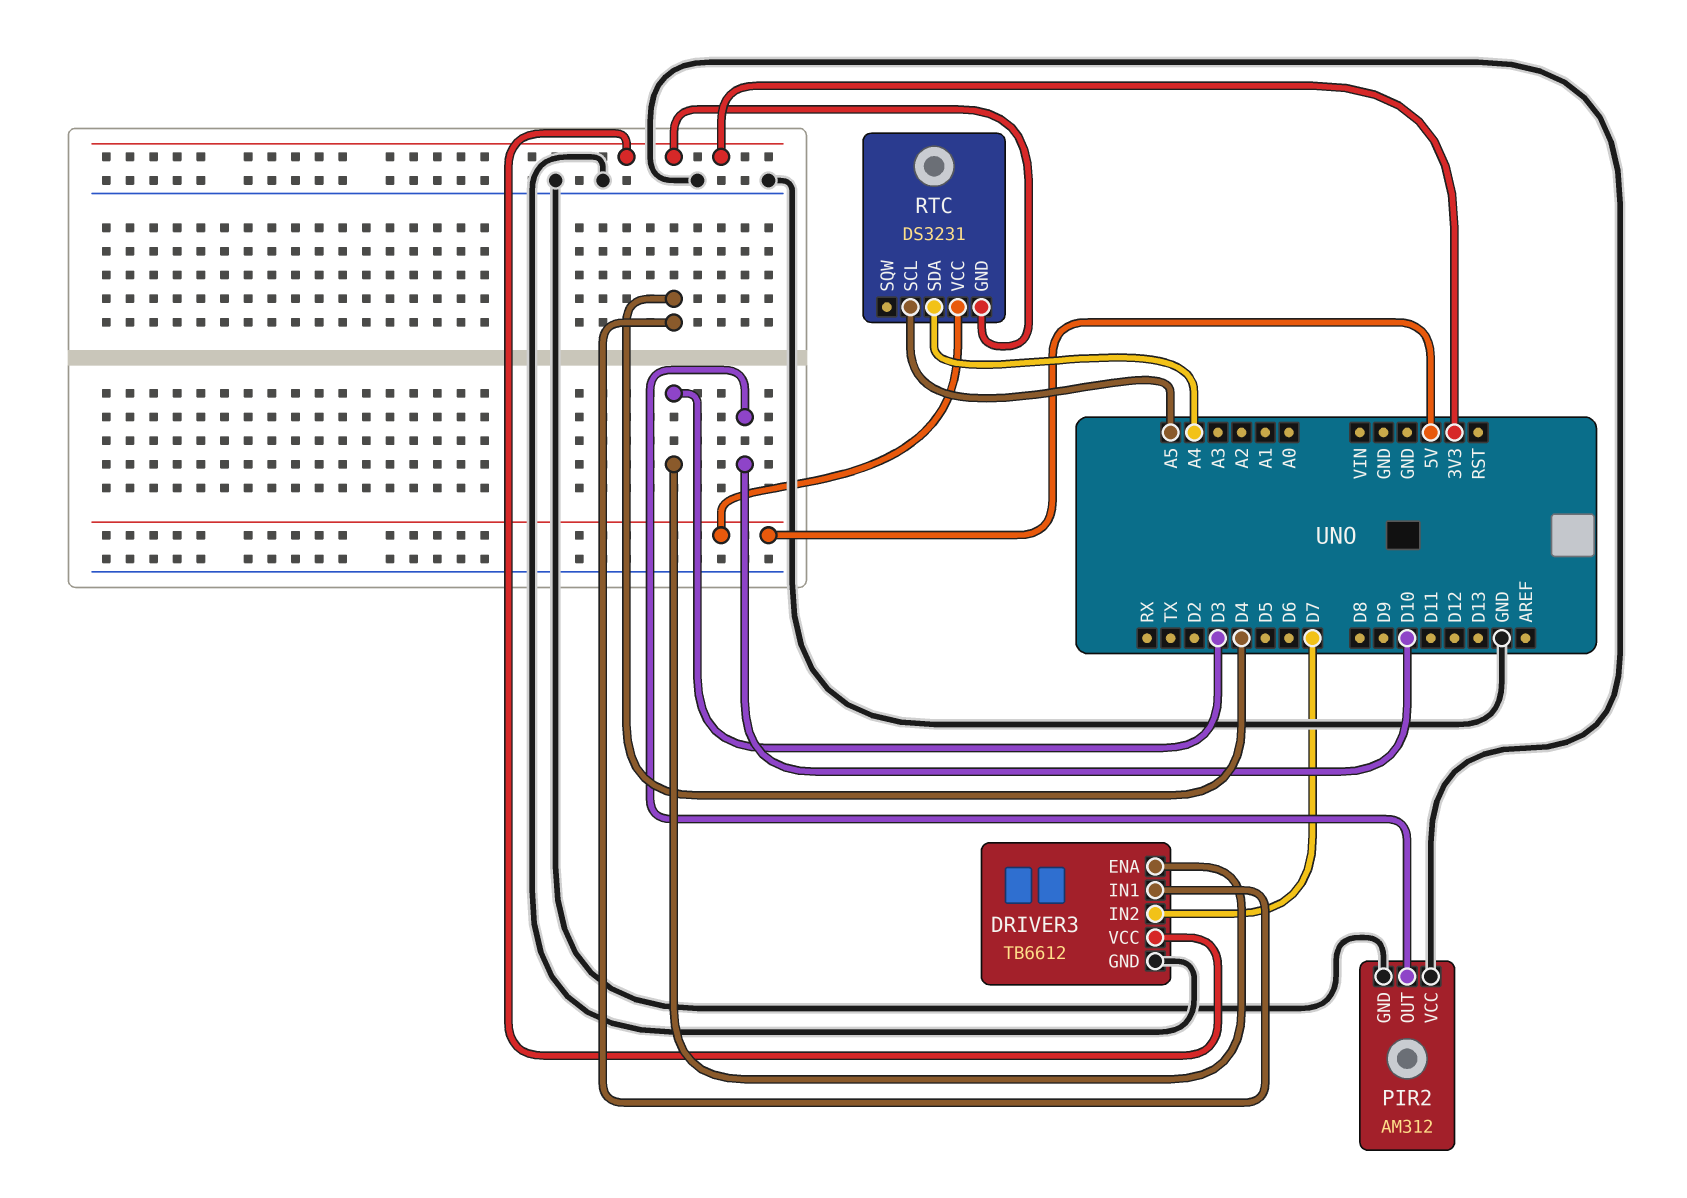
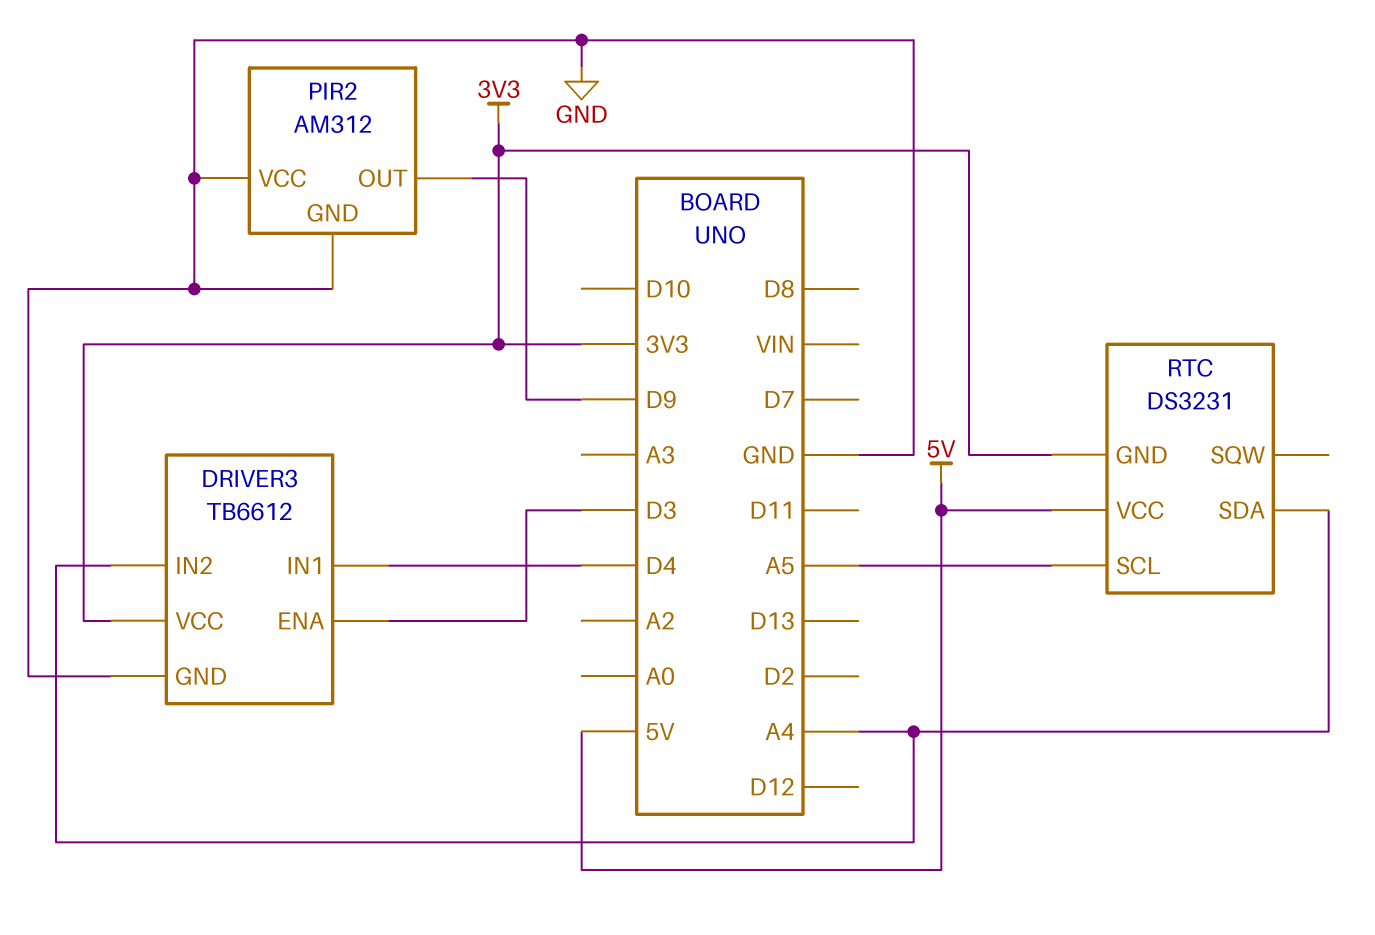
DRIVER3 pin IN2: D7 -> A4
PIR2 pin OUT: D10 -> D9

